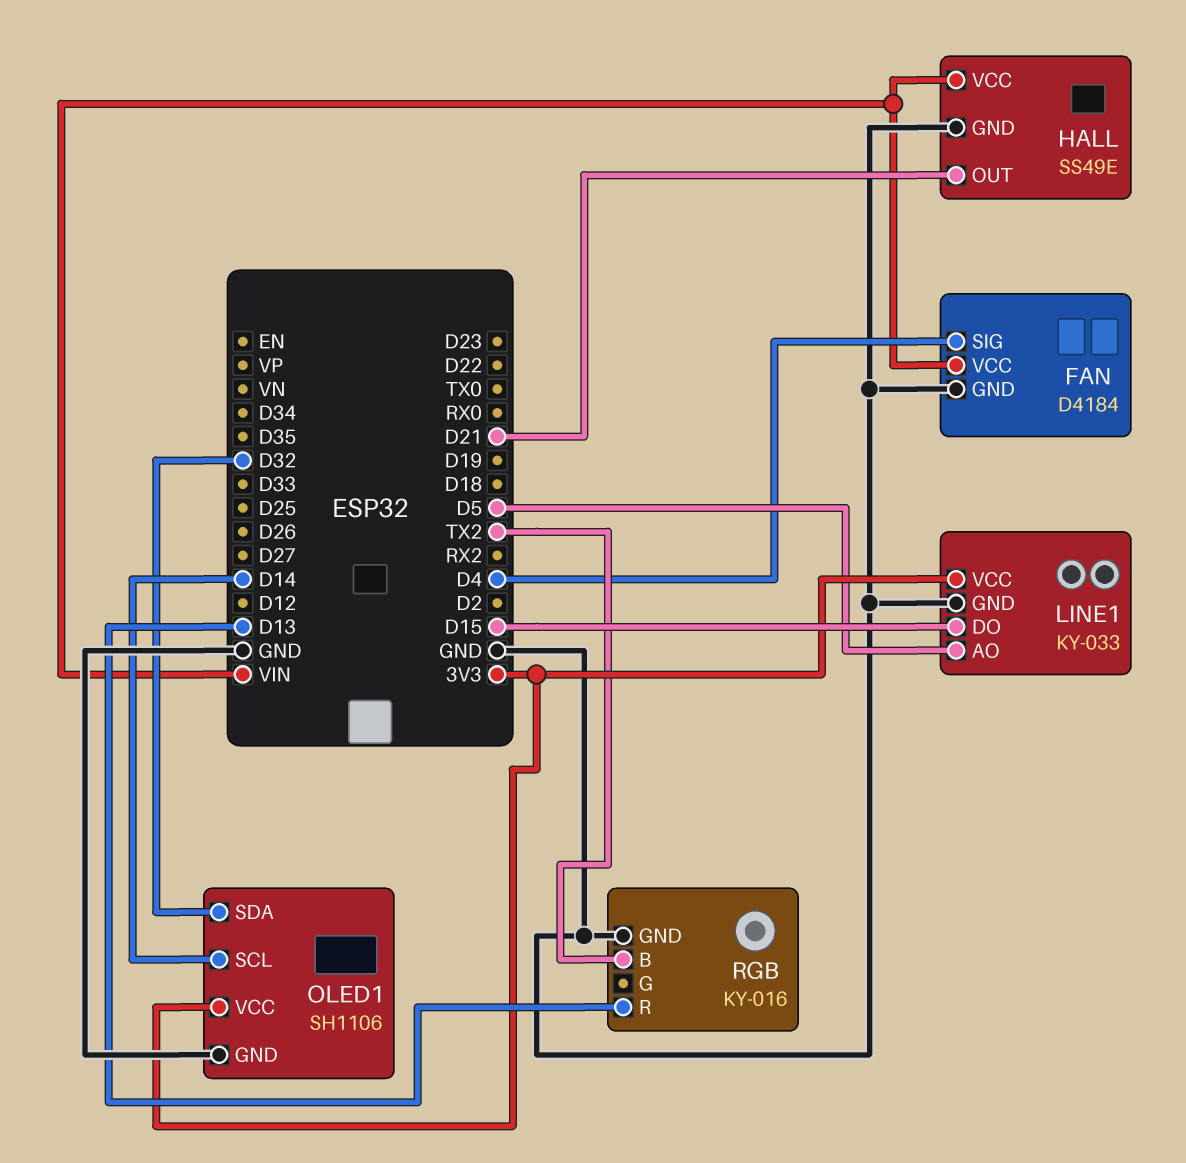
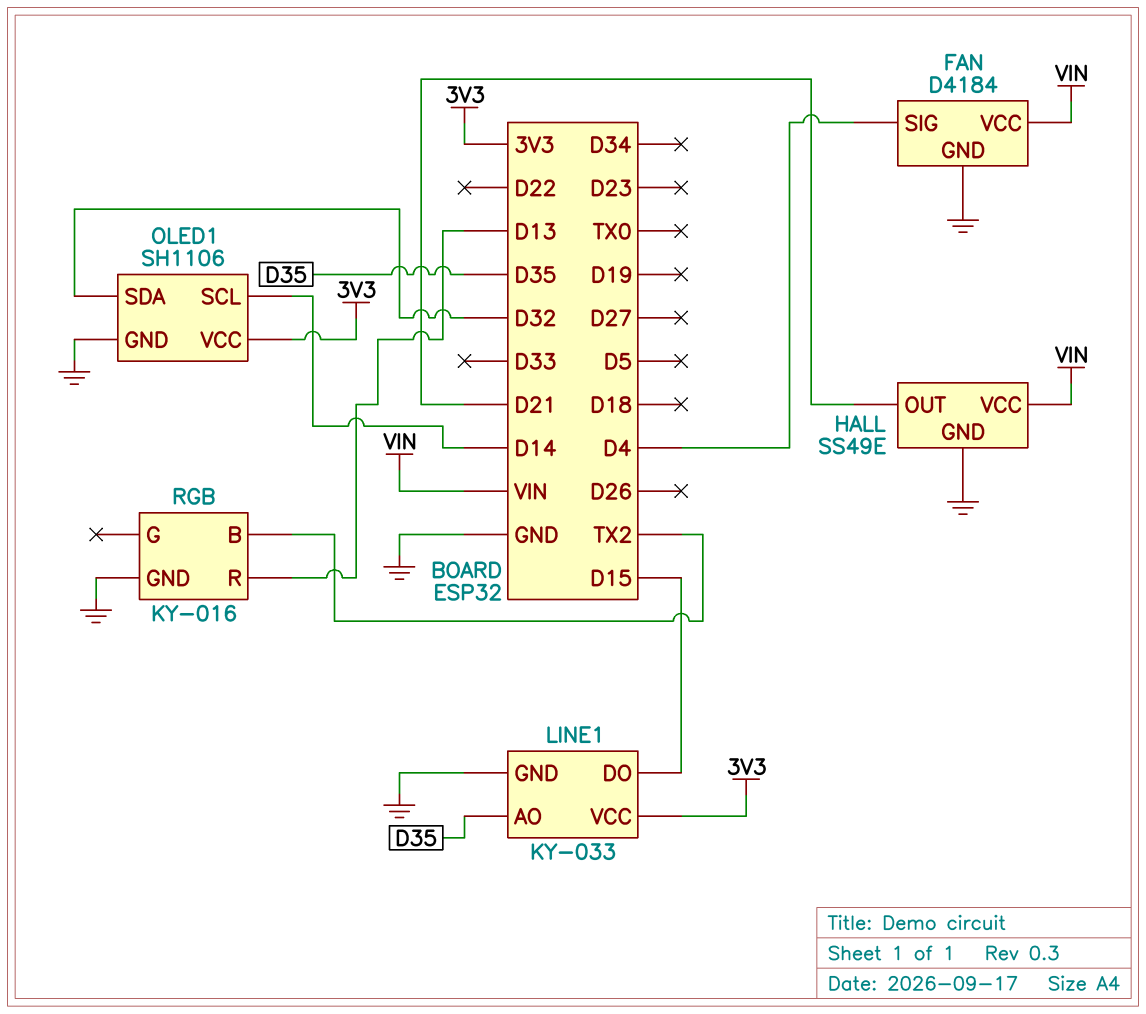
LINE1 pin AO: D5 -> D35

